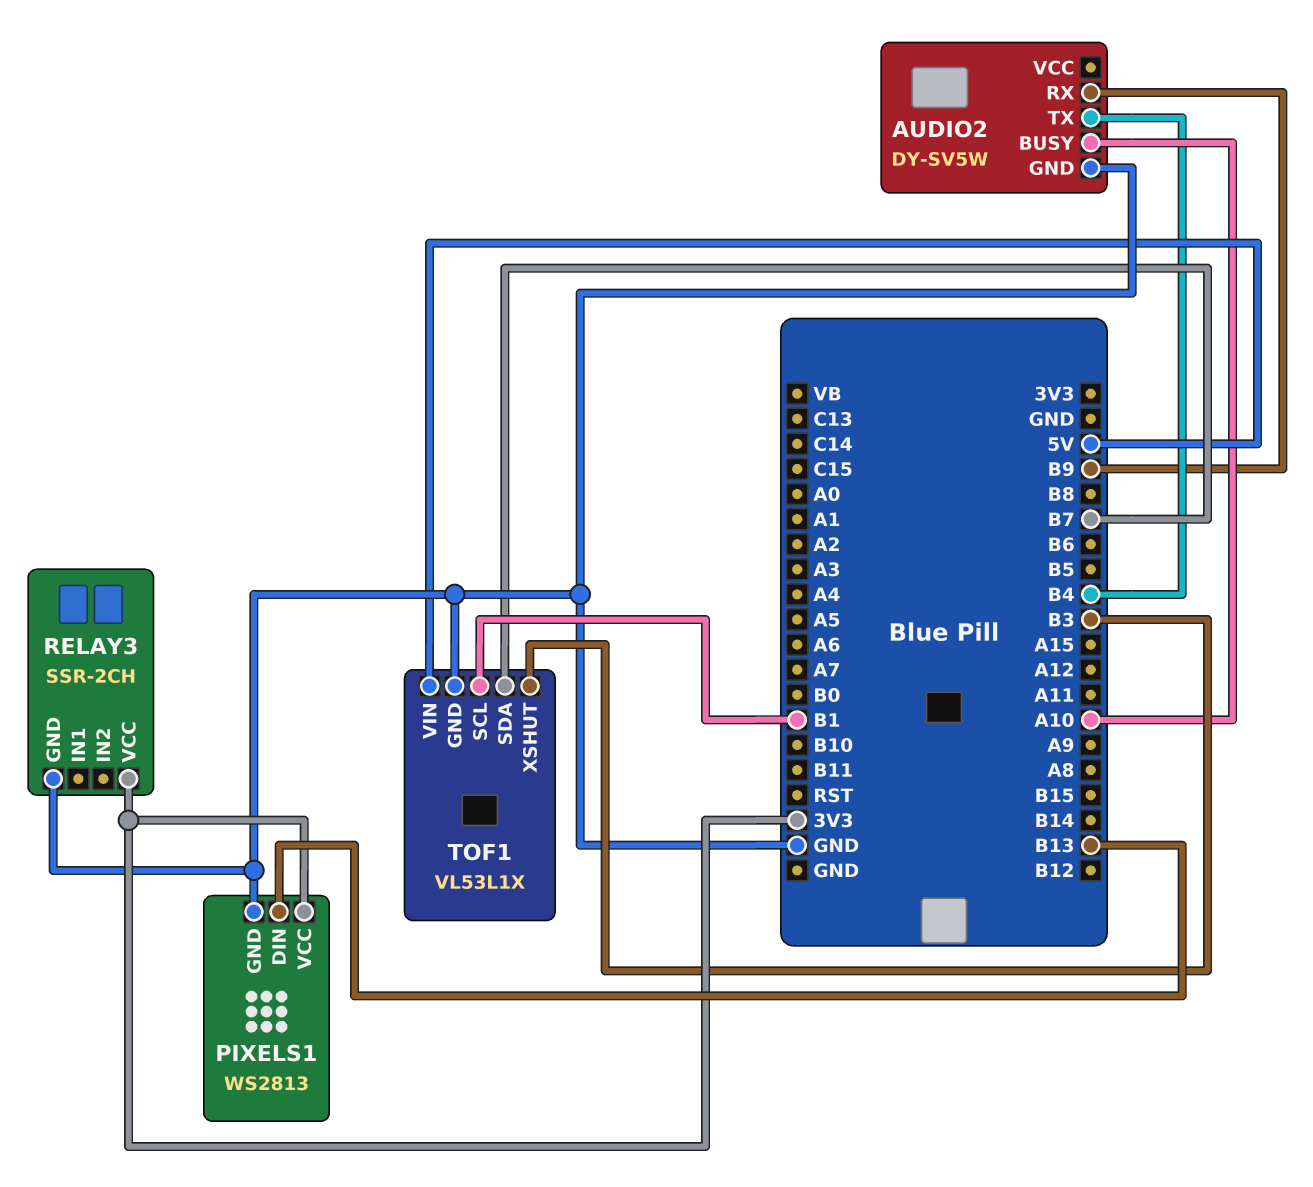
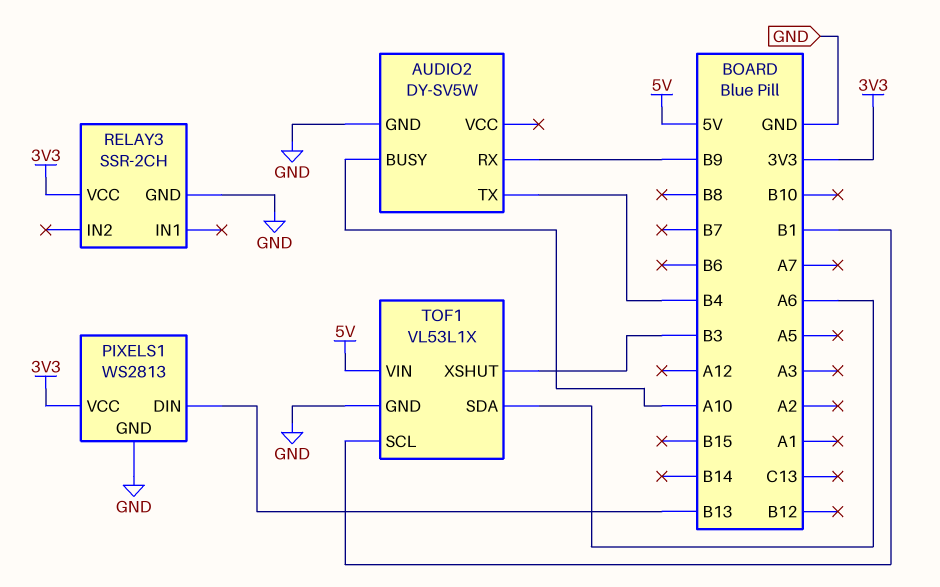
TOF1 pin SDA: B7 -> A6

